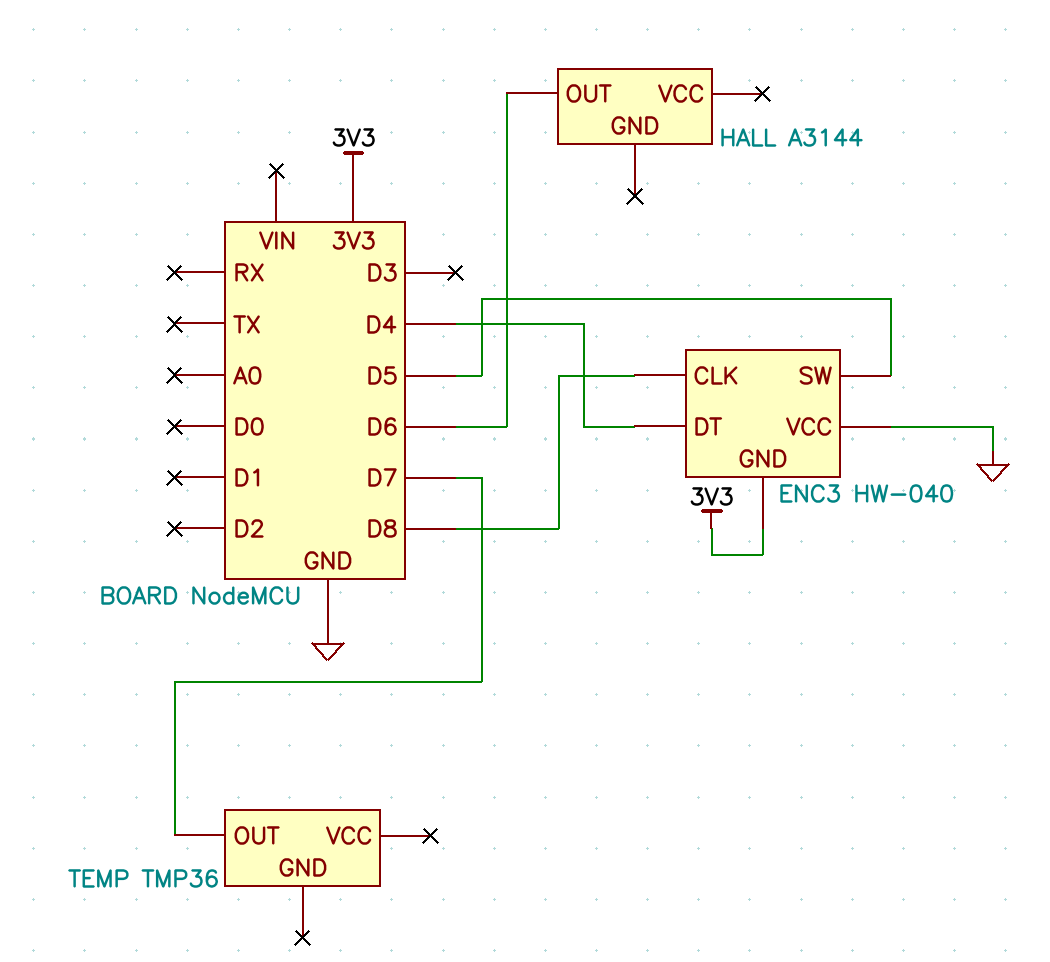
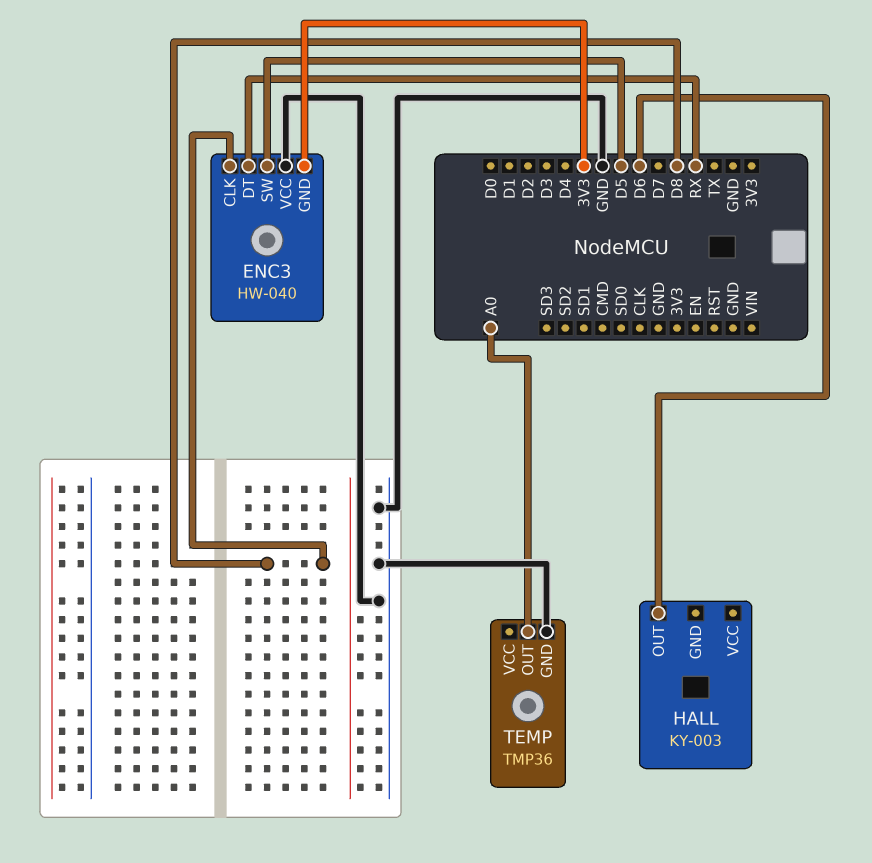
ENC3 pin DT: D4 -> RX
HALL: A3144 -> KY-003
TEMP pin GND: none -> GND
TEMP pin OUT: D7 -> A0

